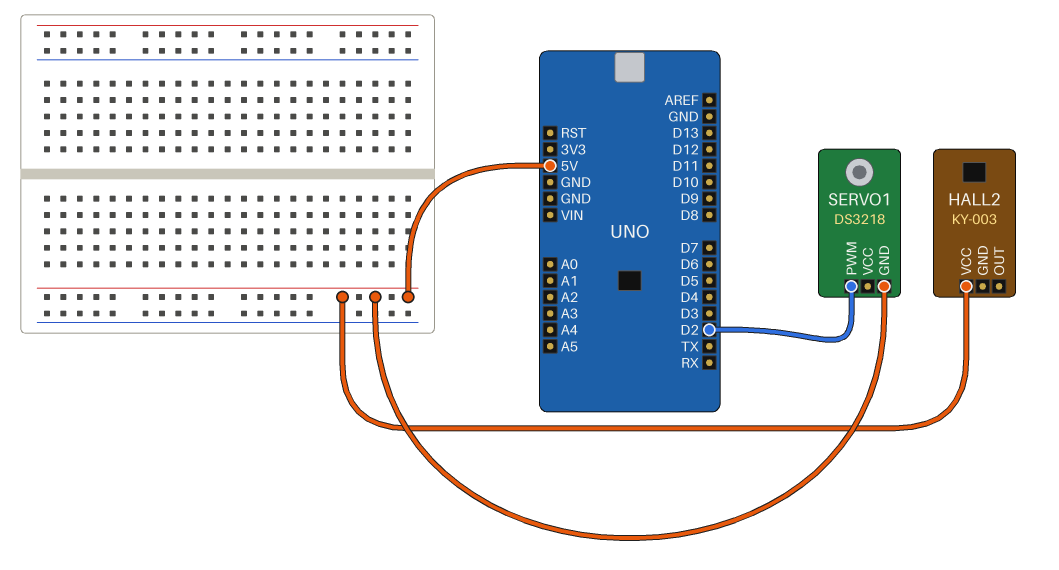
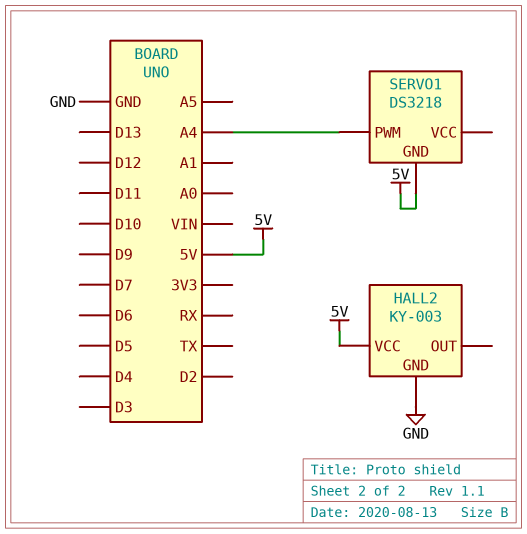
HALL2 pin GND: none -> GND
SERVO1 pin PWM: D2 -> A4

